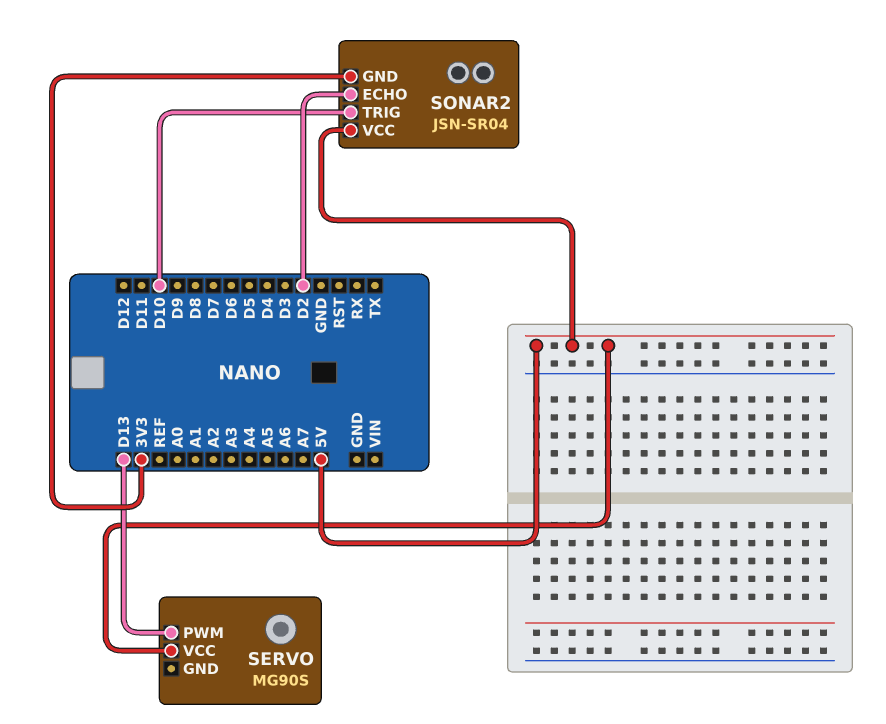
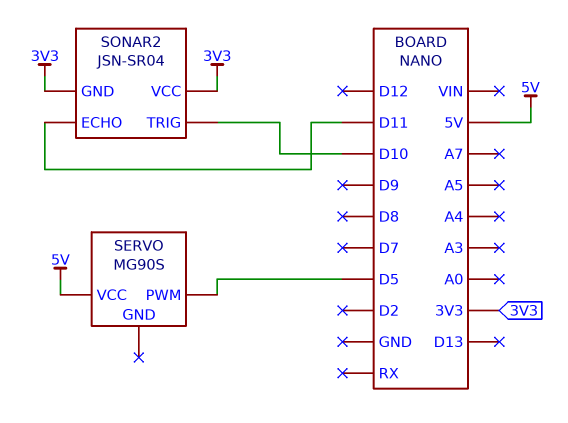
SERVO pin PWM: D13 -> D5
SONAR2 pin ECHO: D2 -> D11
SONAR2 pin VCC: 5V -> 3V3

